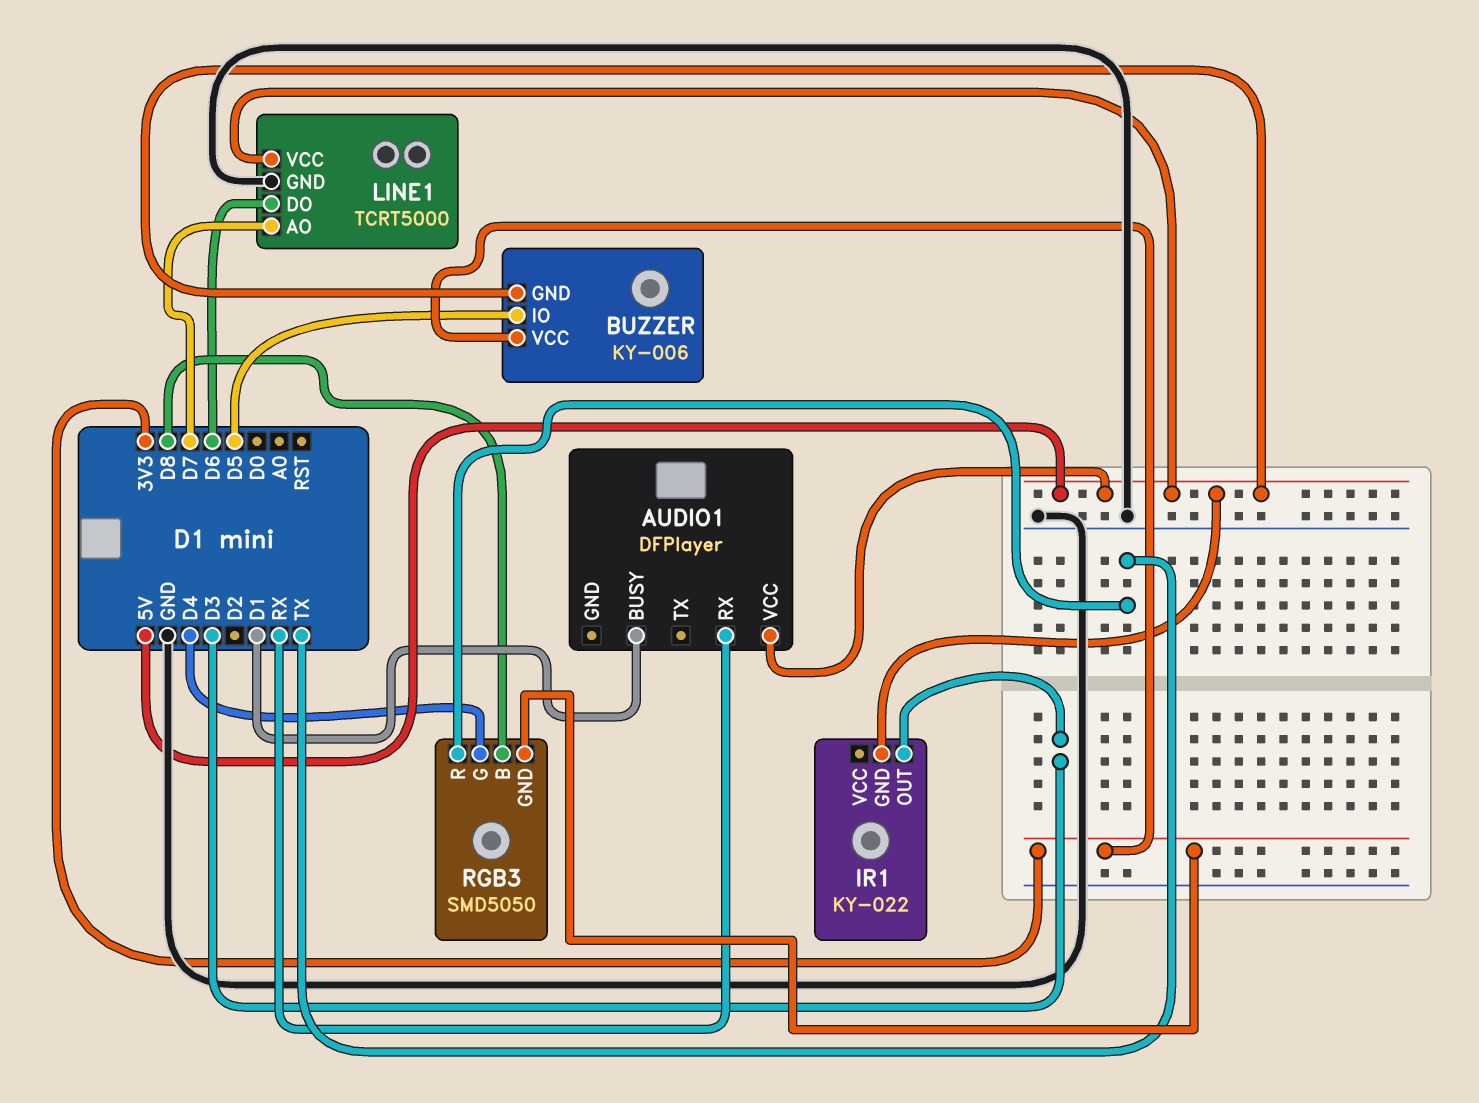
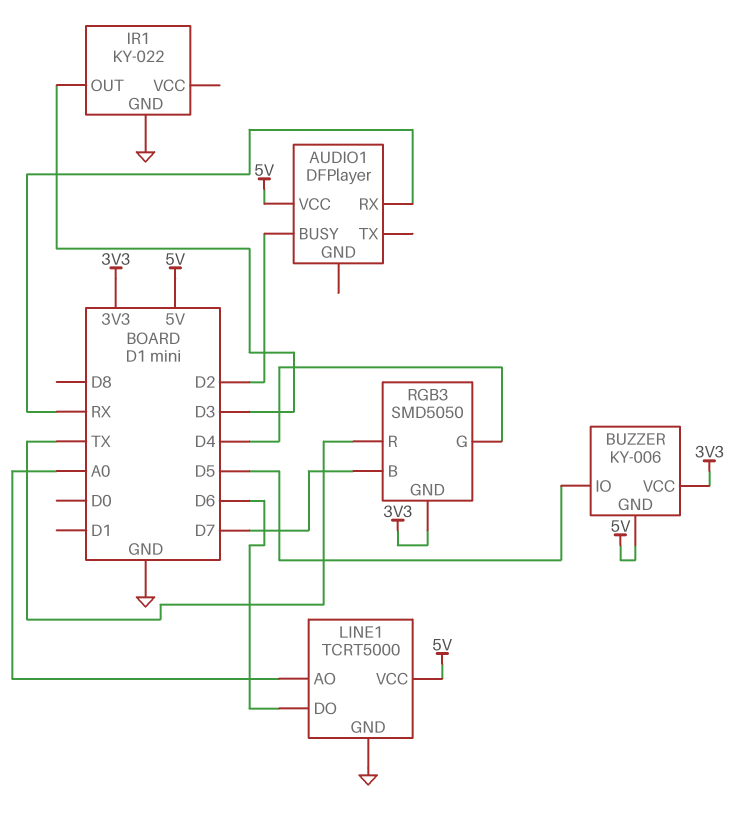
AUDIO1 pin BUSY: D1 -> D2
IR1 pin GND: 5V -> GND
LINE1 pin AO: D7 -> A0
RGB3 pin B: D8 -> D7

